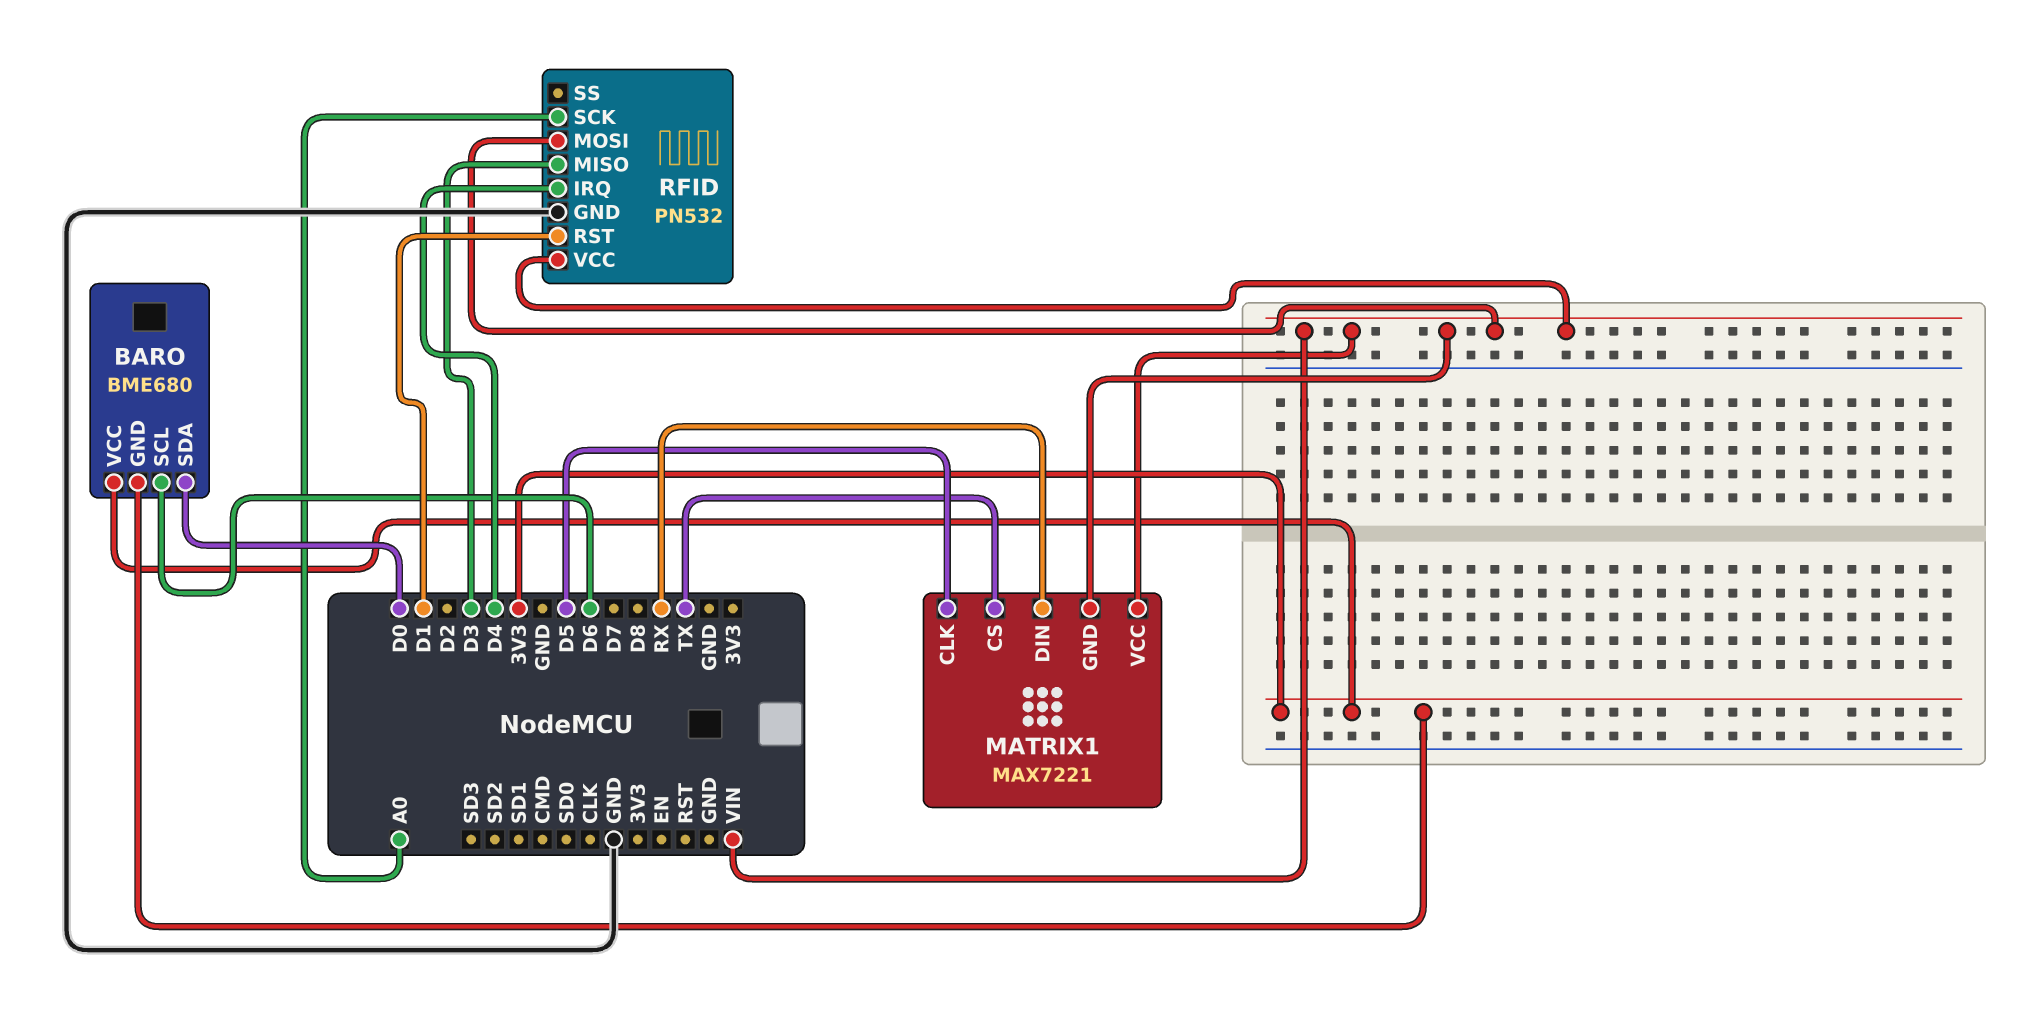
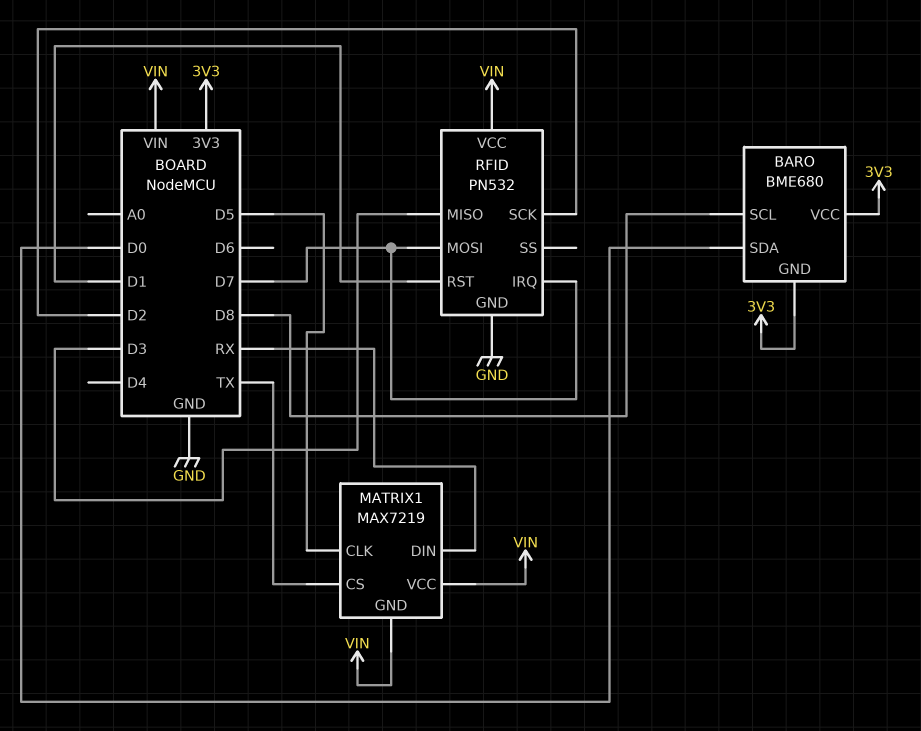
BARO pin SCL: D6 -> D8
MATRIX1: MAX7221 -> MAX7219
RFID pin IRQ: D4 -> D7
RFID pin MOSI: VIN -> D7
RFID pin SCK: A0 -> D2

